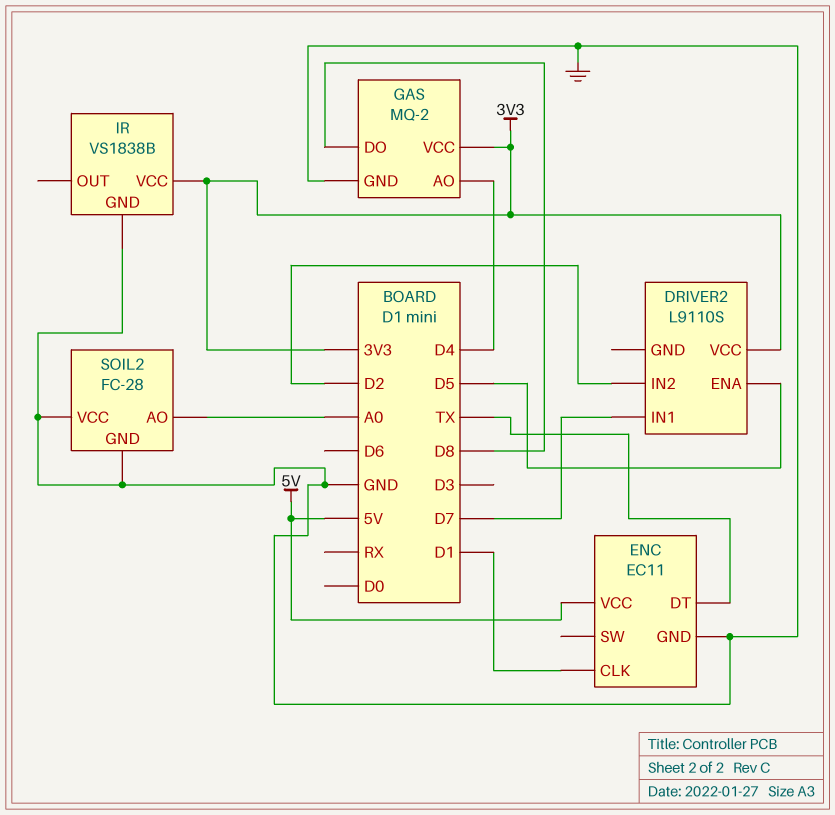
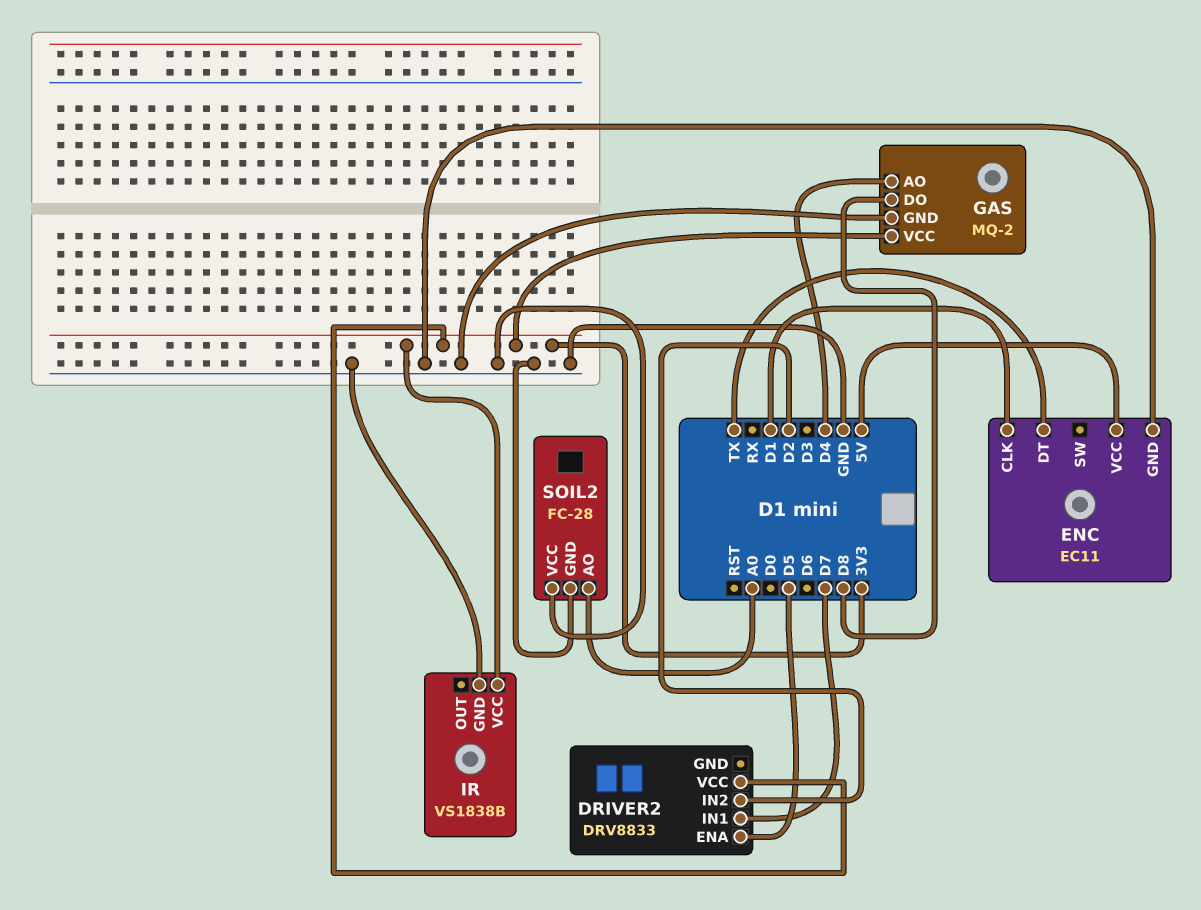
DRIVER2: L9110S -> DRV8833

